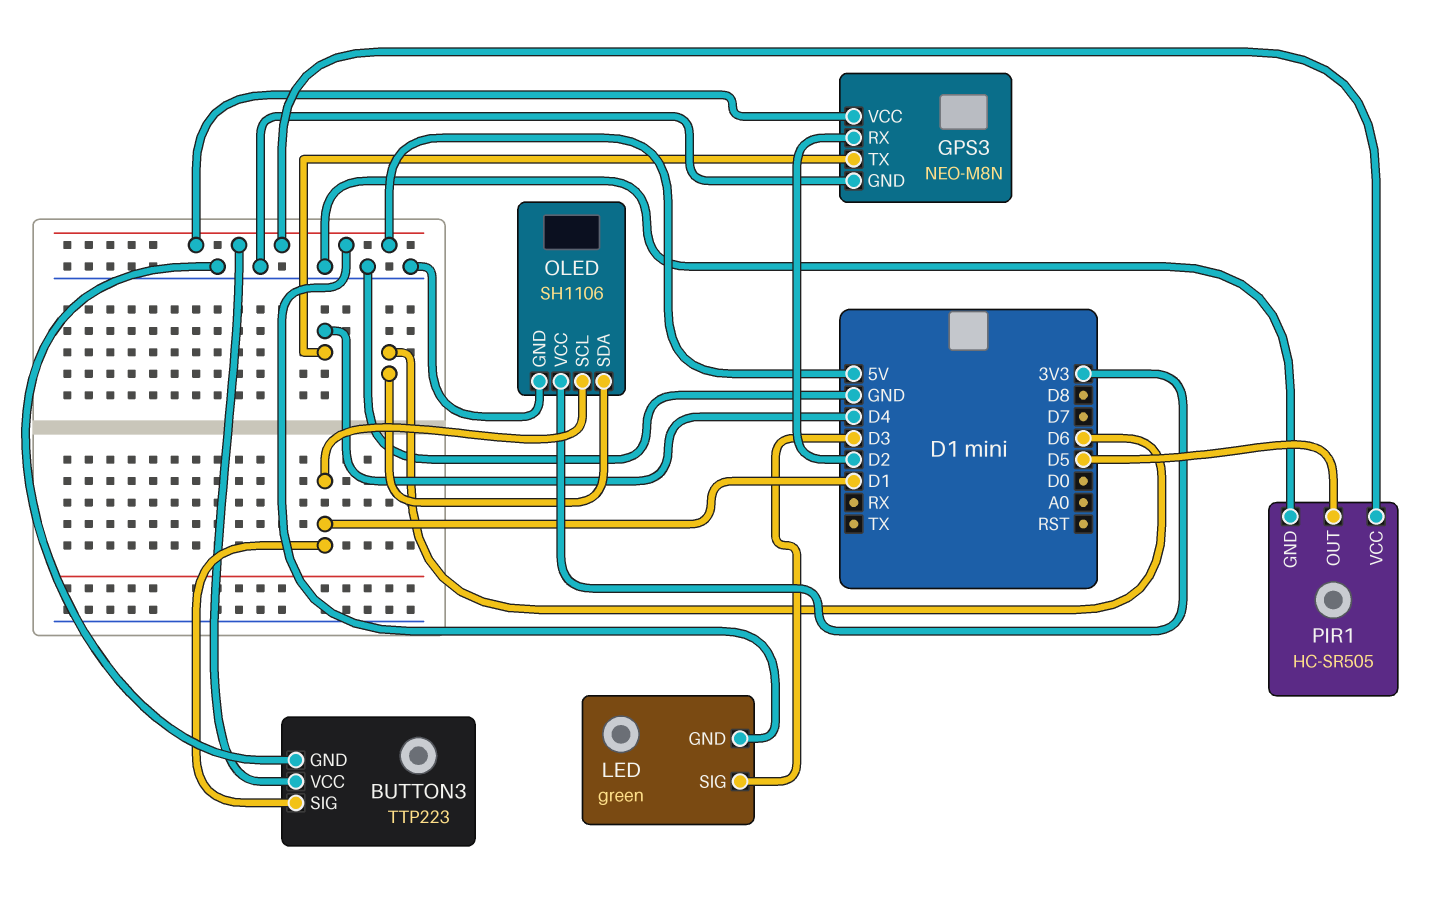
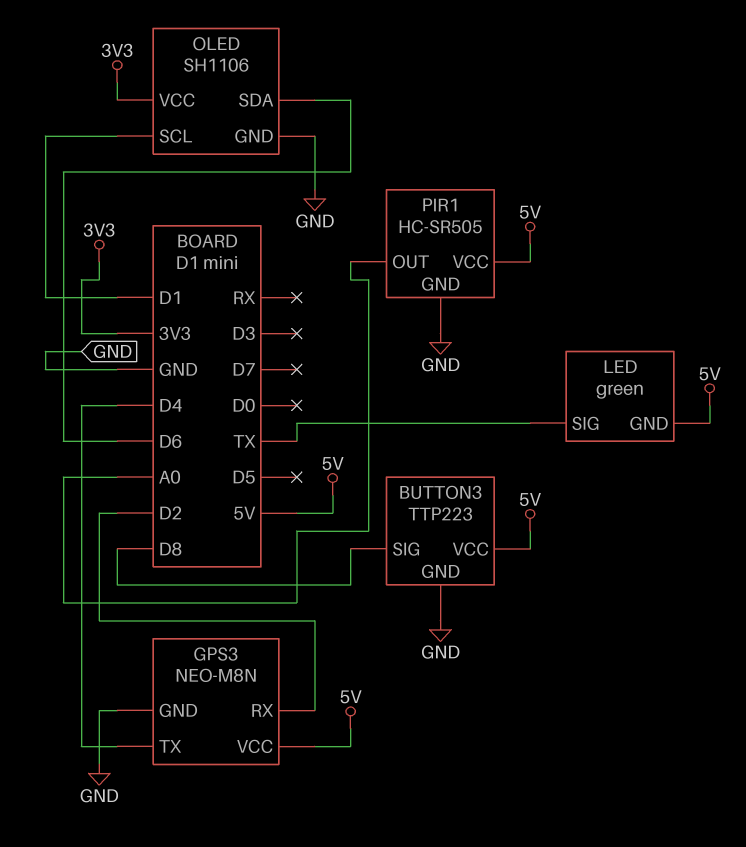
BUTTON3 pin SIG: D1 -> D8
LED pin SIG: D3 -> TX
PIR1 pin OUT: D5 -> A0

